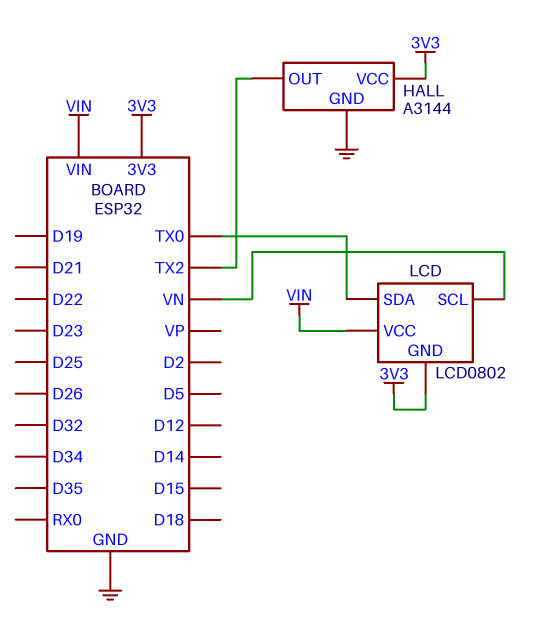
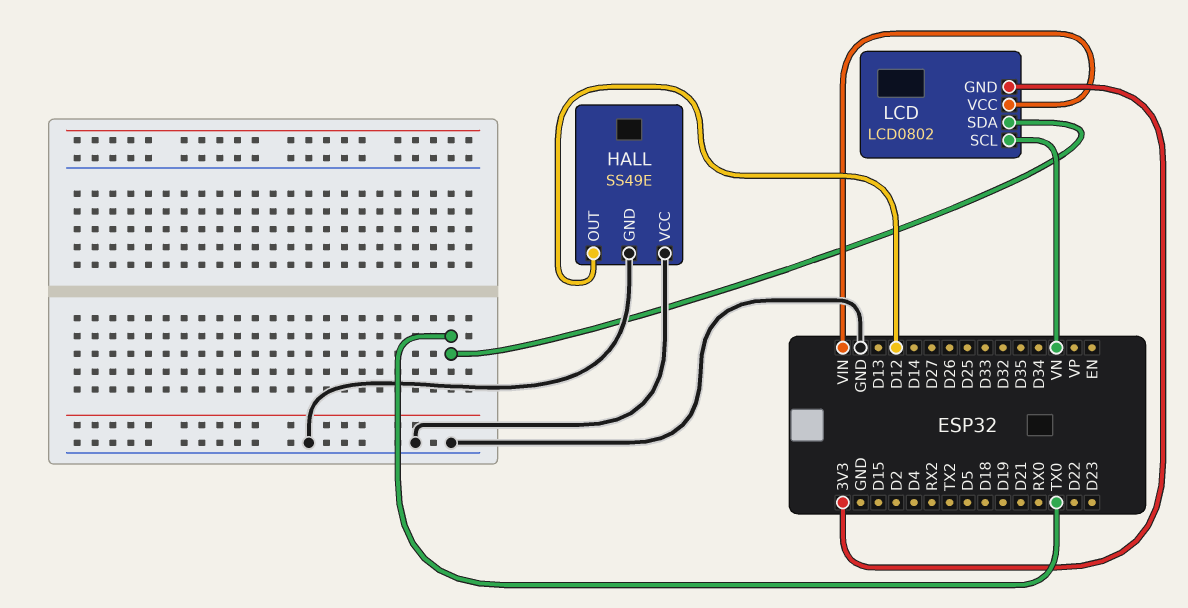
HALL: A3144 -> SS49E
HALL pin OUT: TX2 -> D12
HALL pin VCC: 3V3 -> GND

